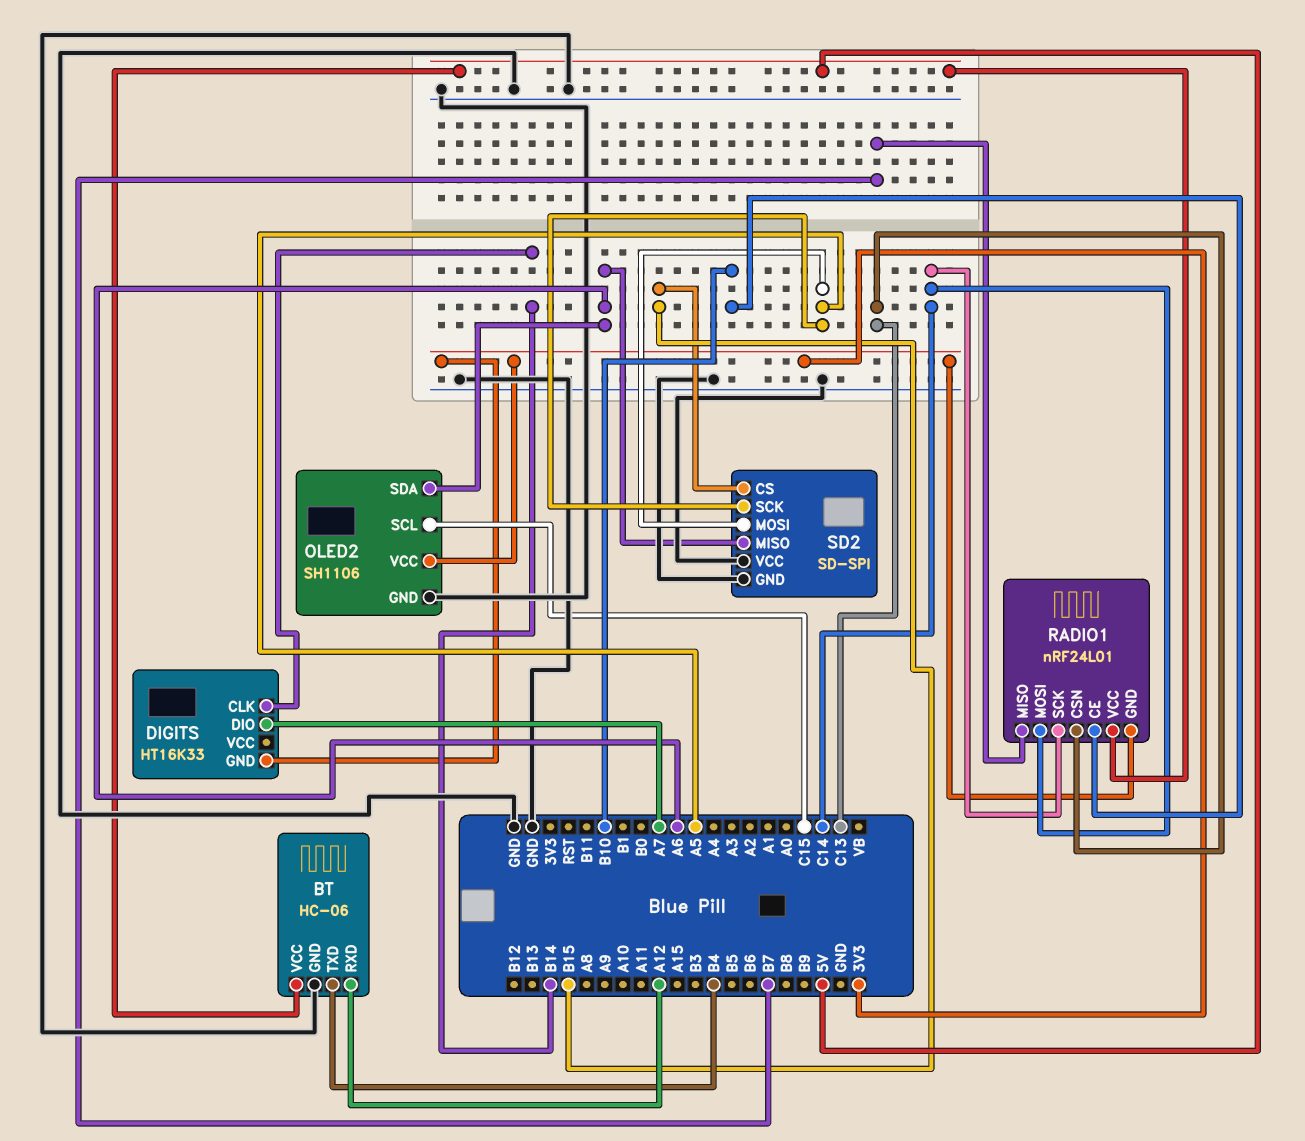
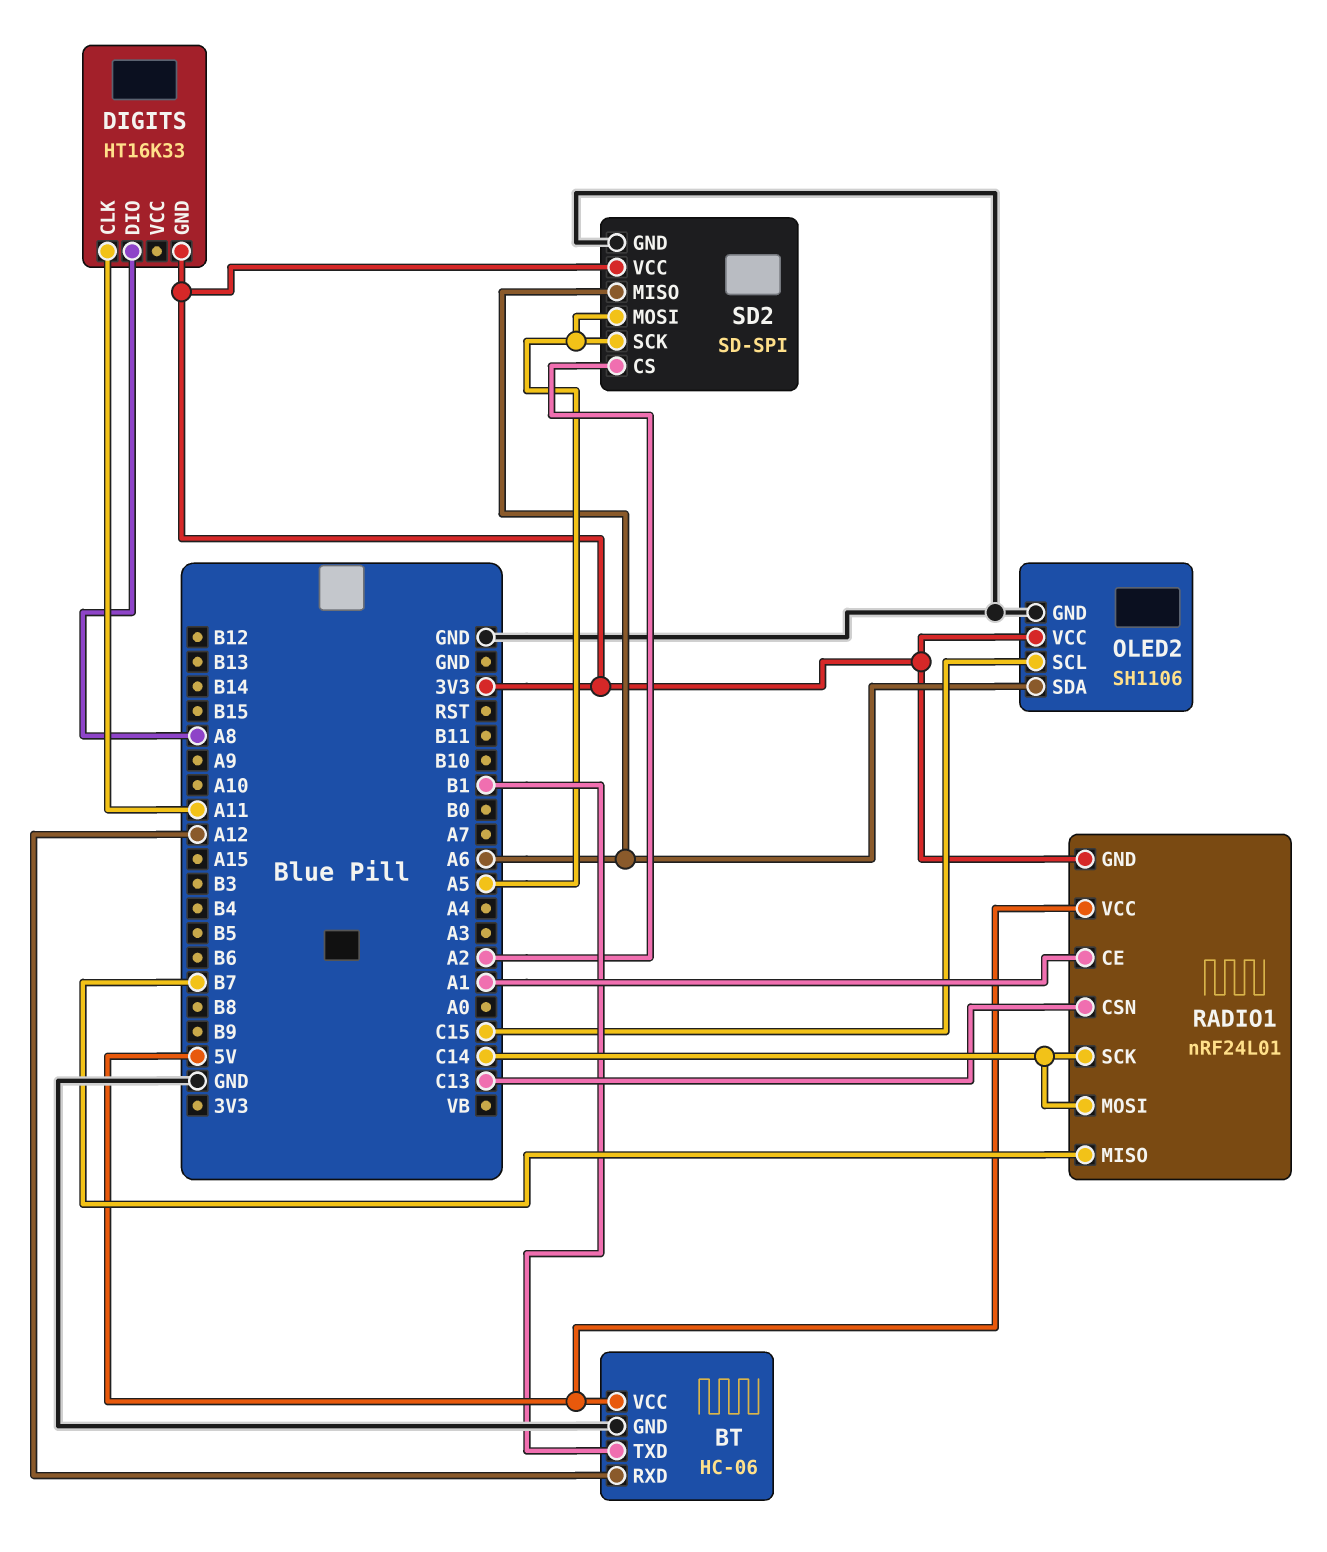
BT pin TXD: B4 -> B1
DIGITS pin CLK: B14 -> A11
DIGITS pin DIO: A7 -> A8
RADIO1 pin CE: B10 -> A1
SD2 pin CS: B15 -> A2
SD2 pin VCC: GND -> 3V3

